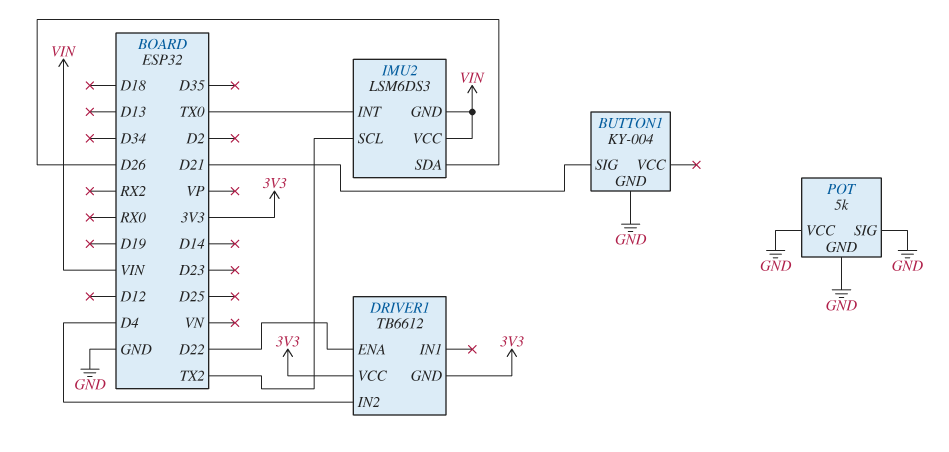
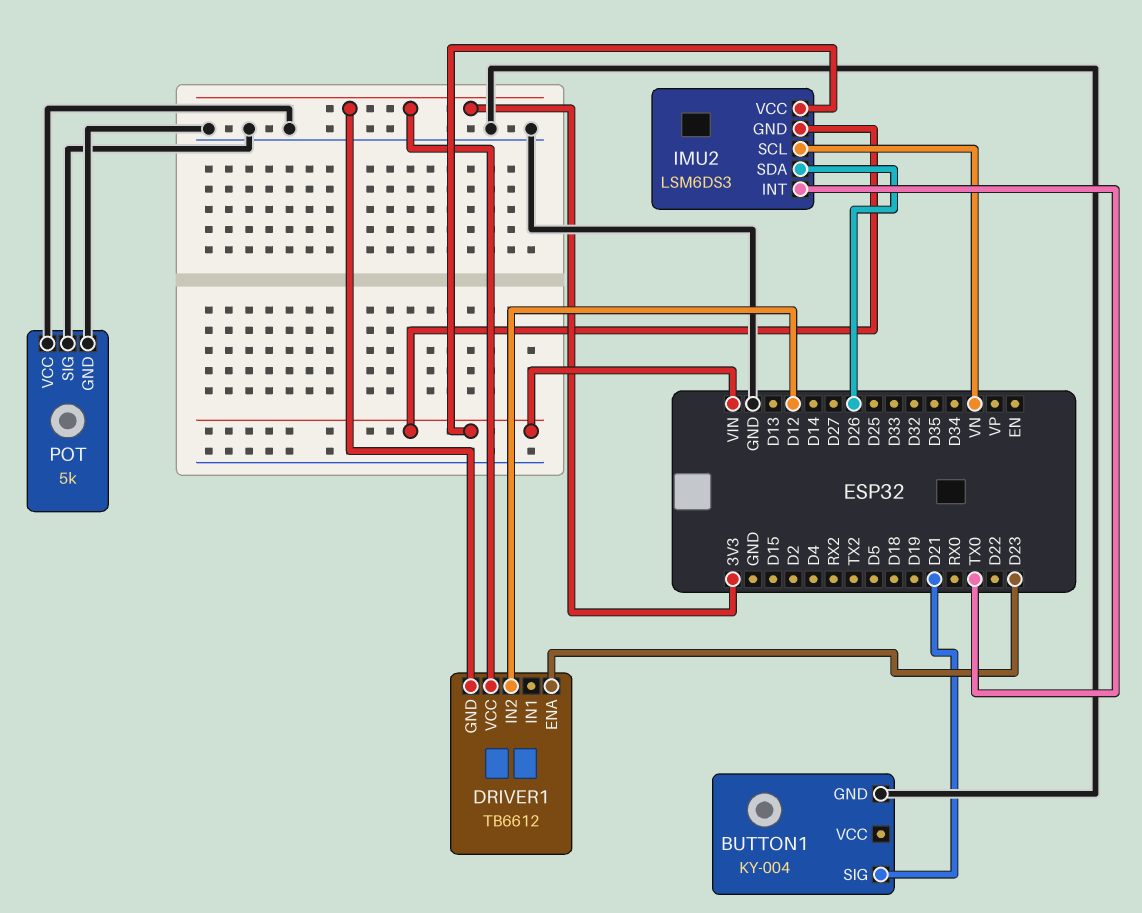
DRIVER1 pin ENA: D22 -> D23
DRIVER1 pin IN2: D4 -> D12
IMU2 pin SCL: TX2 -> VN

